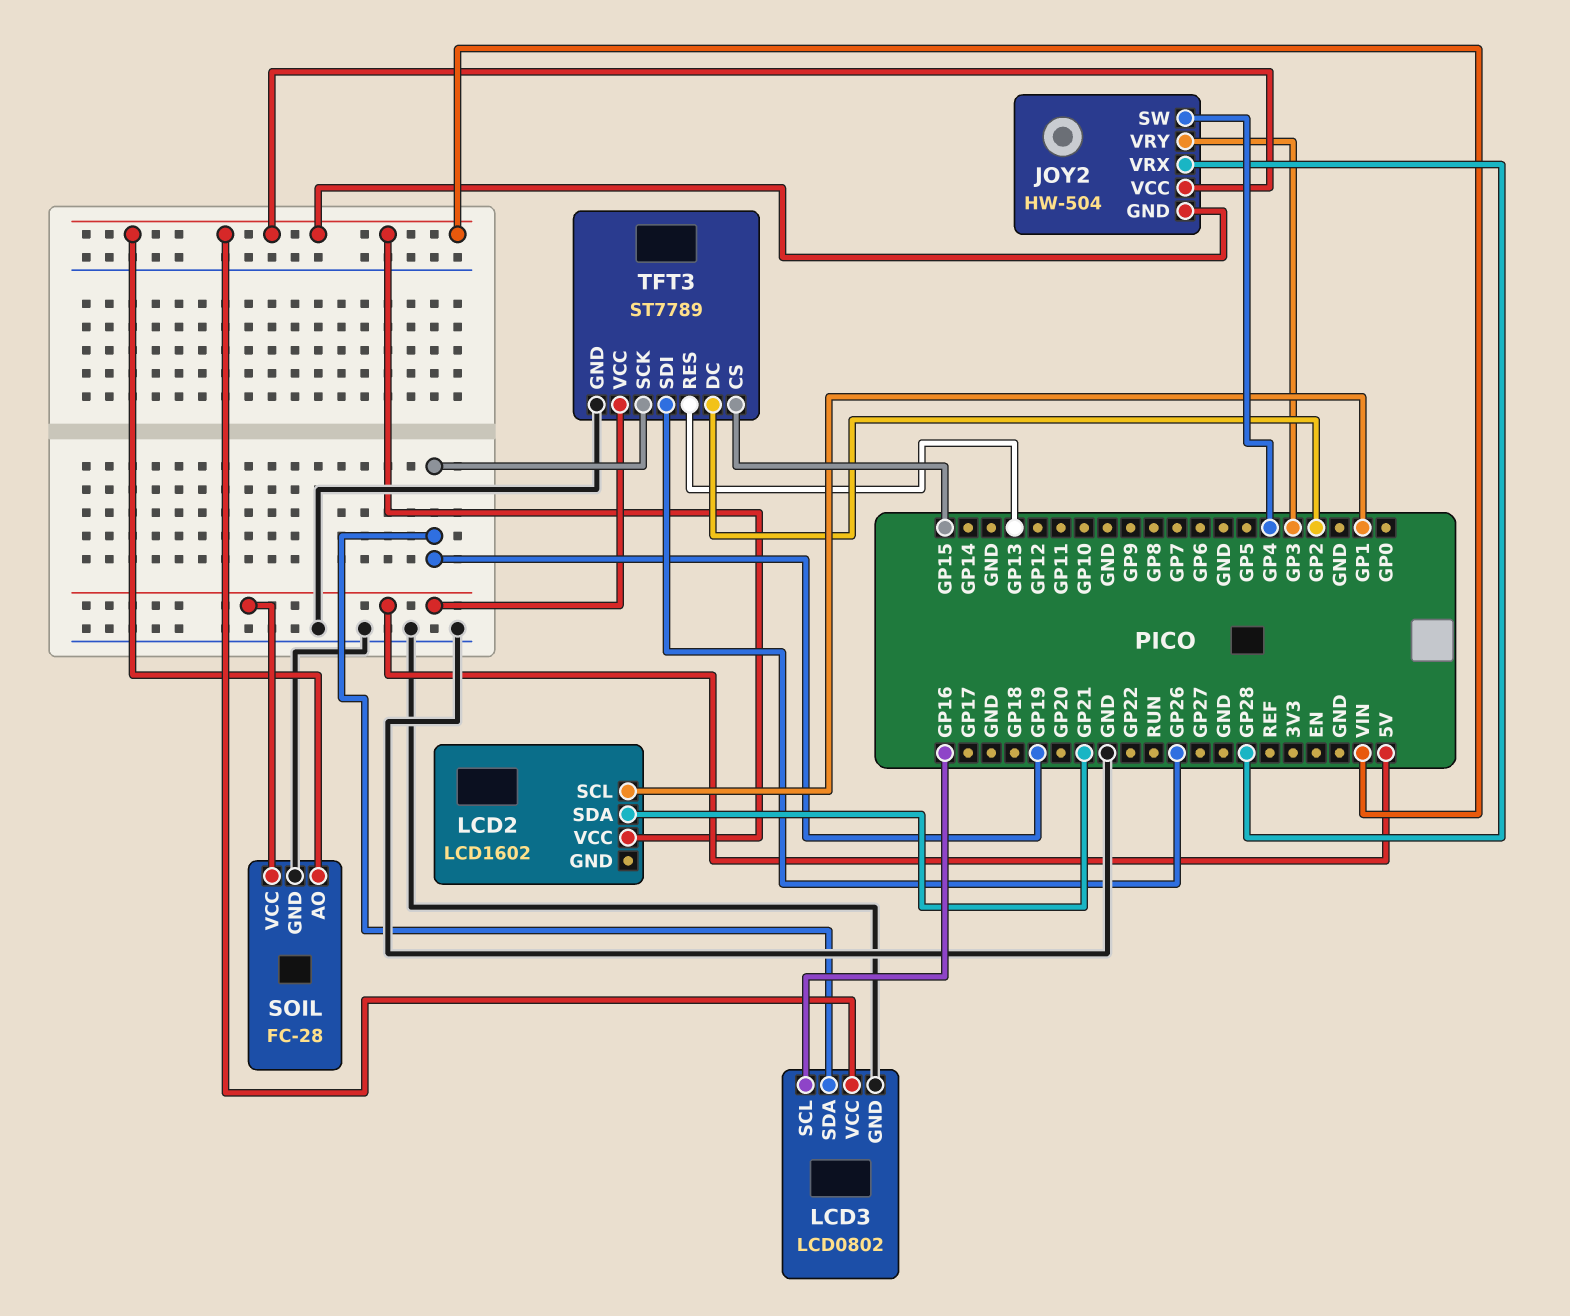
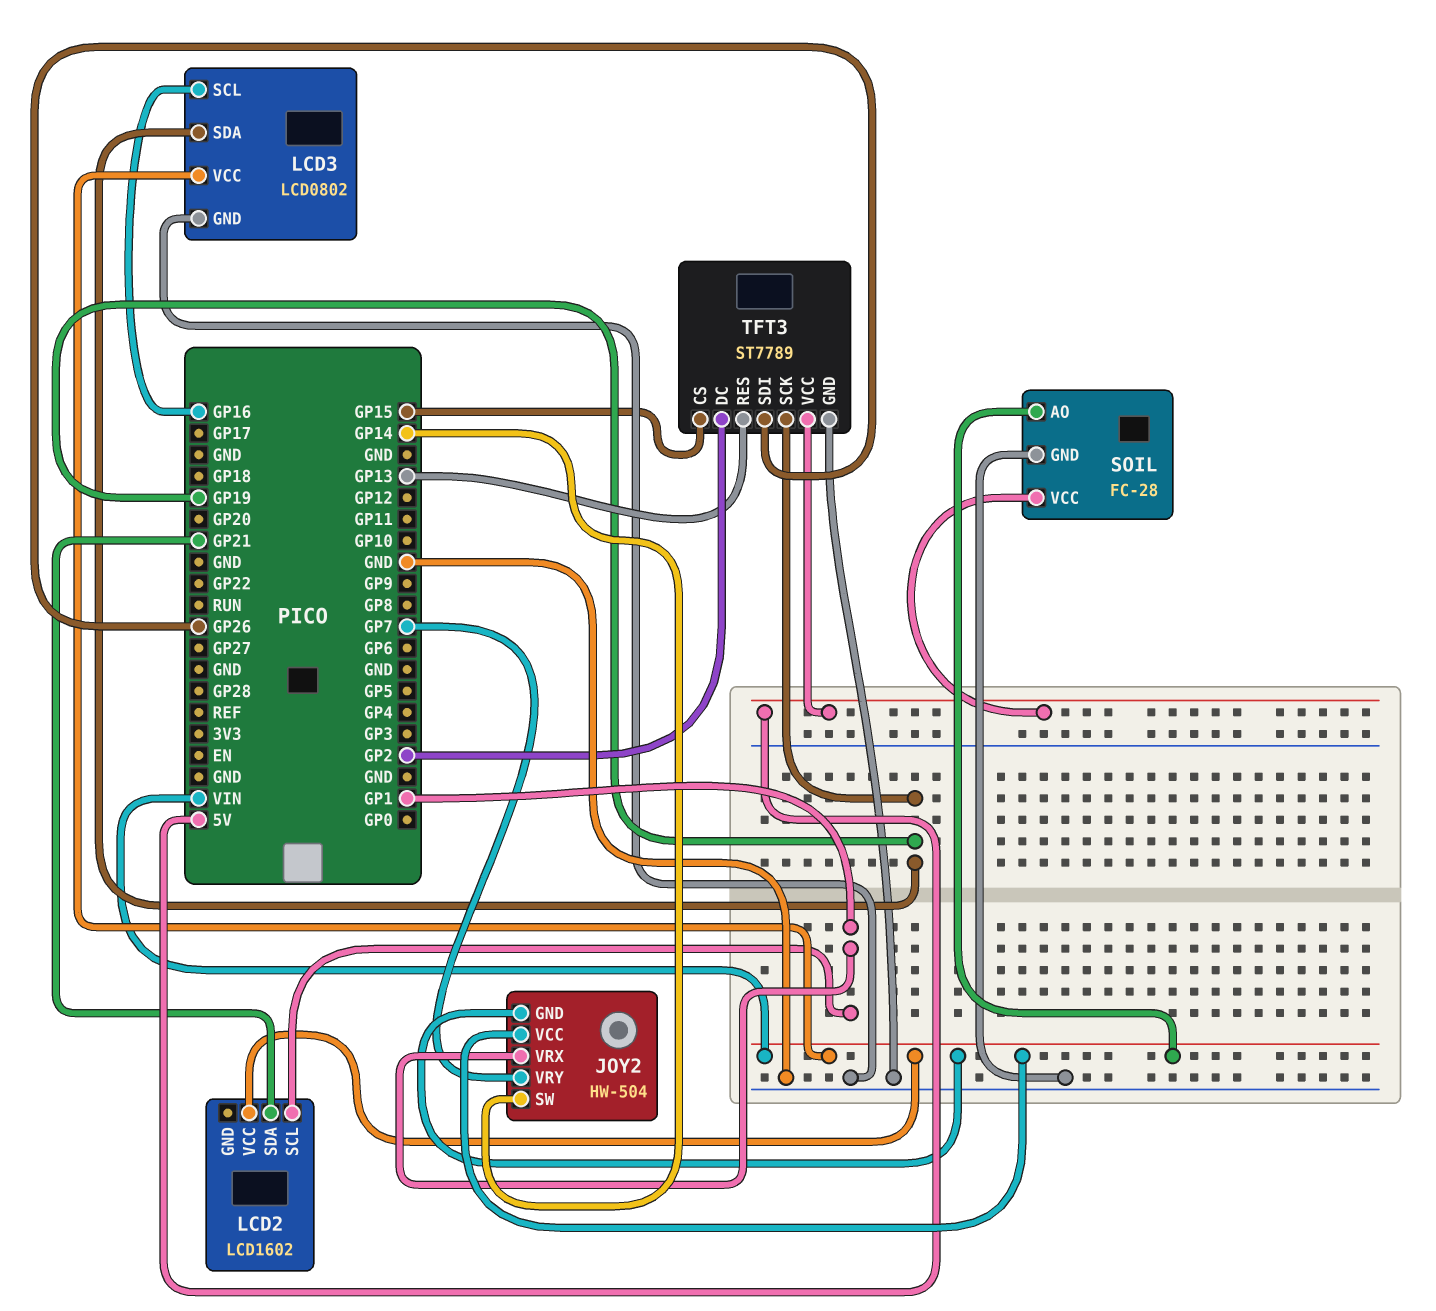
JOY2 pin SW: GP4 -> GP14
JOY2 pin VRX: GP28 -> GP1
JOY2 pin VRY: GP3 -> GP7

